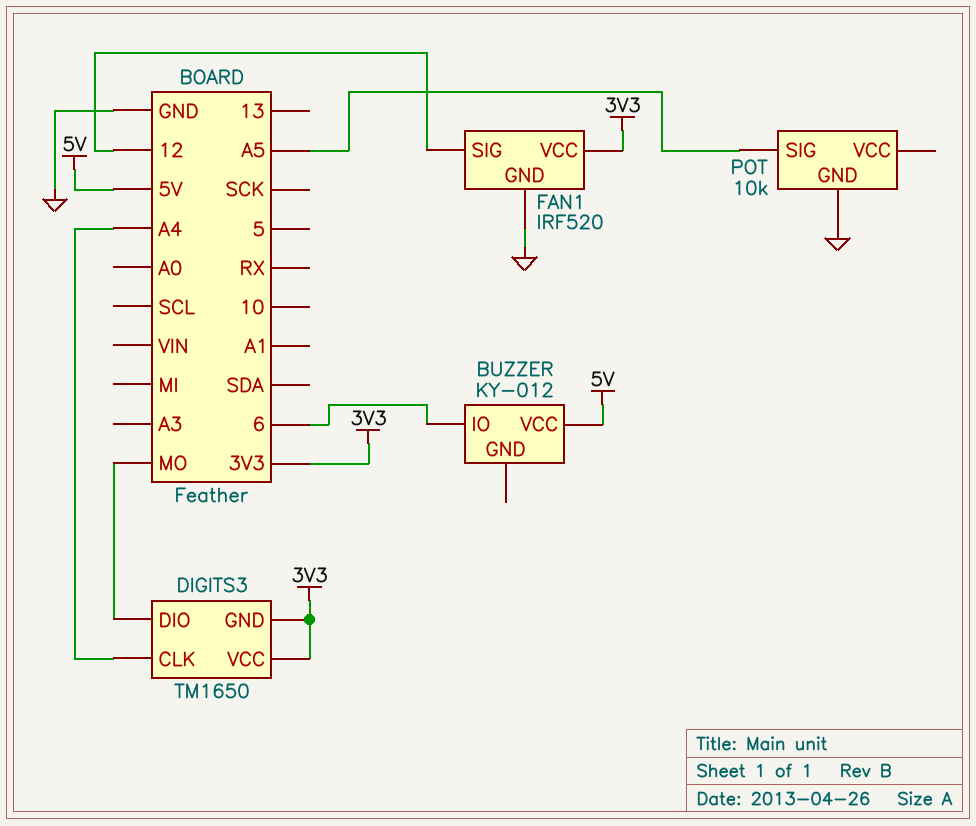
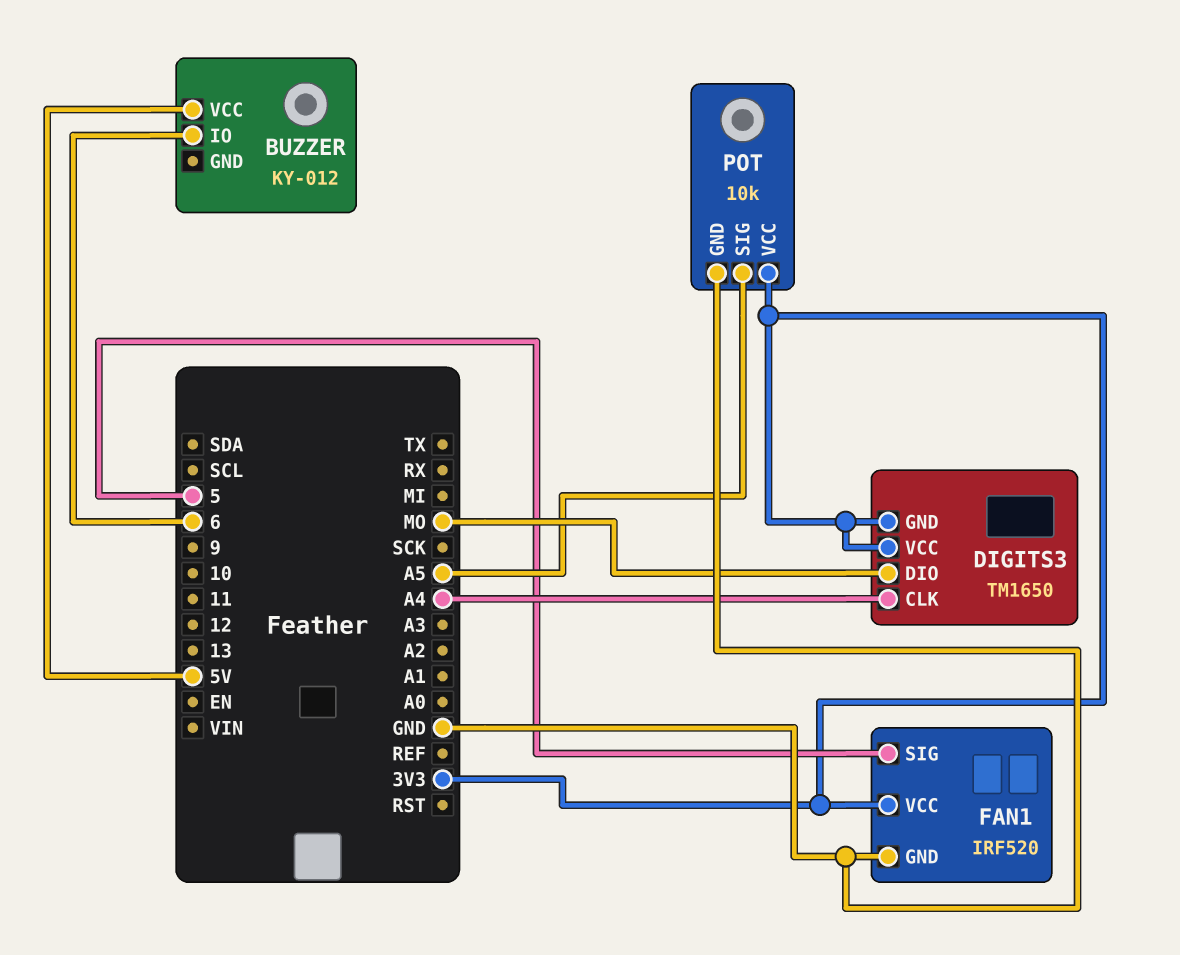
FAN1 pin SIG: 12 -> 5
POT pin VCC: none -> 3V3

